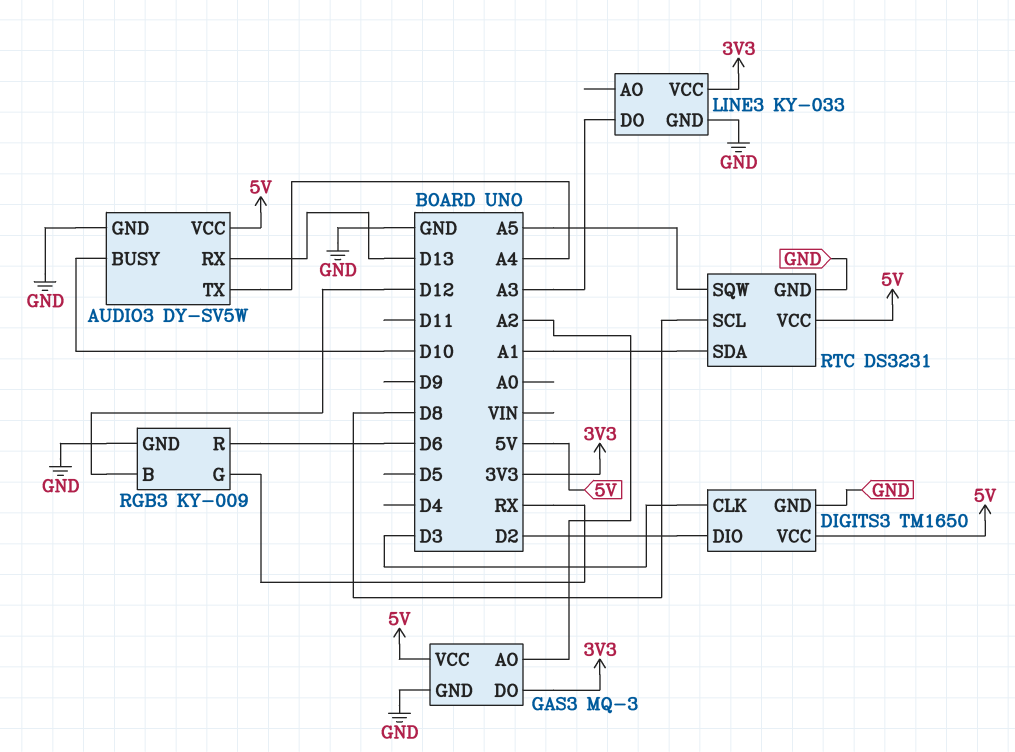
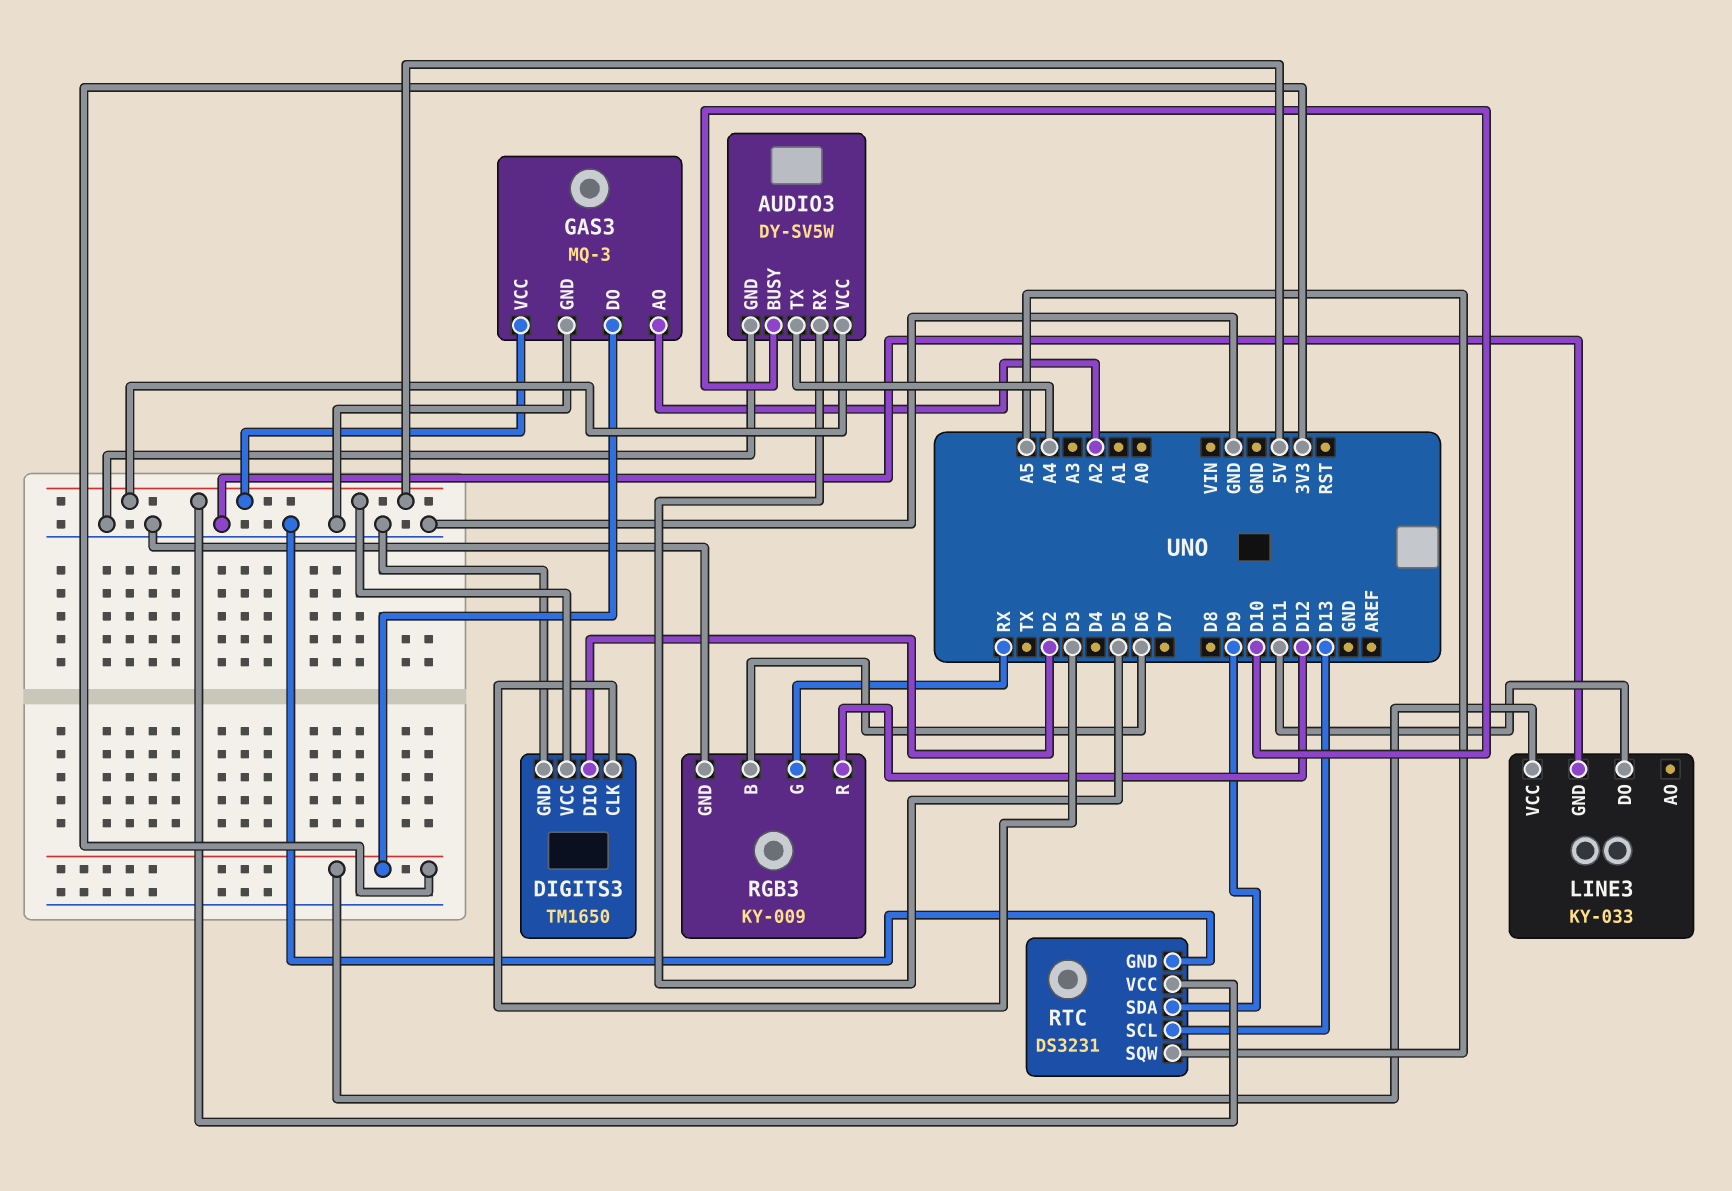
AUDIO3 pin RX: D13 -> D5
LINE3 pin DO: A3 -> D11
RGB3 pin B: D12 -> D6
RGB3 pin R: D6 -> D12
RTC pin SCL: D8 -> D13
RTC pin SDA: A1 -> D9

